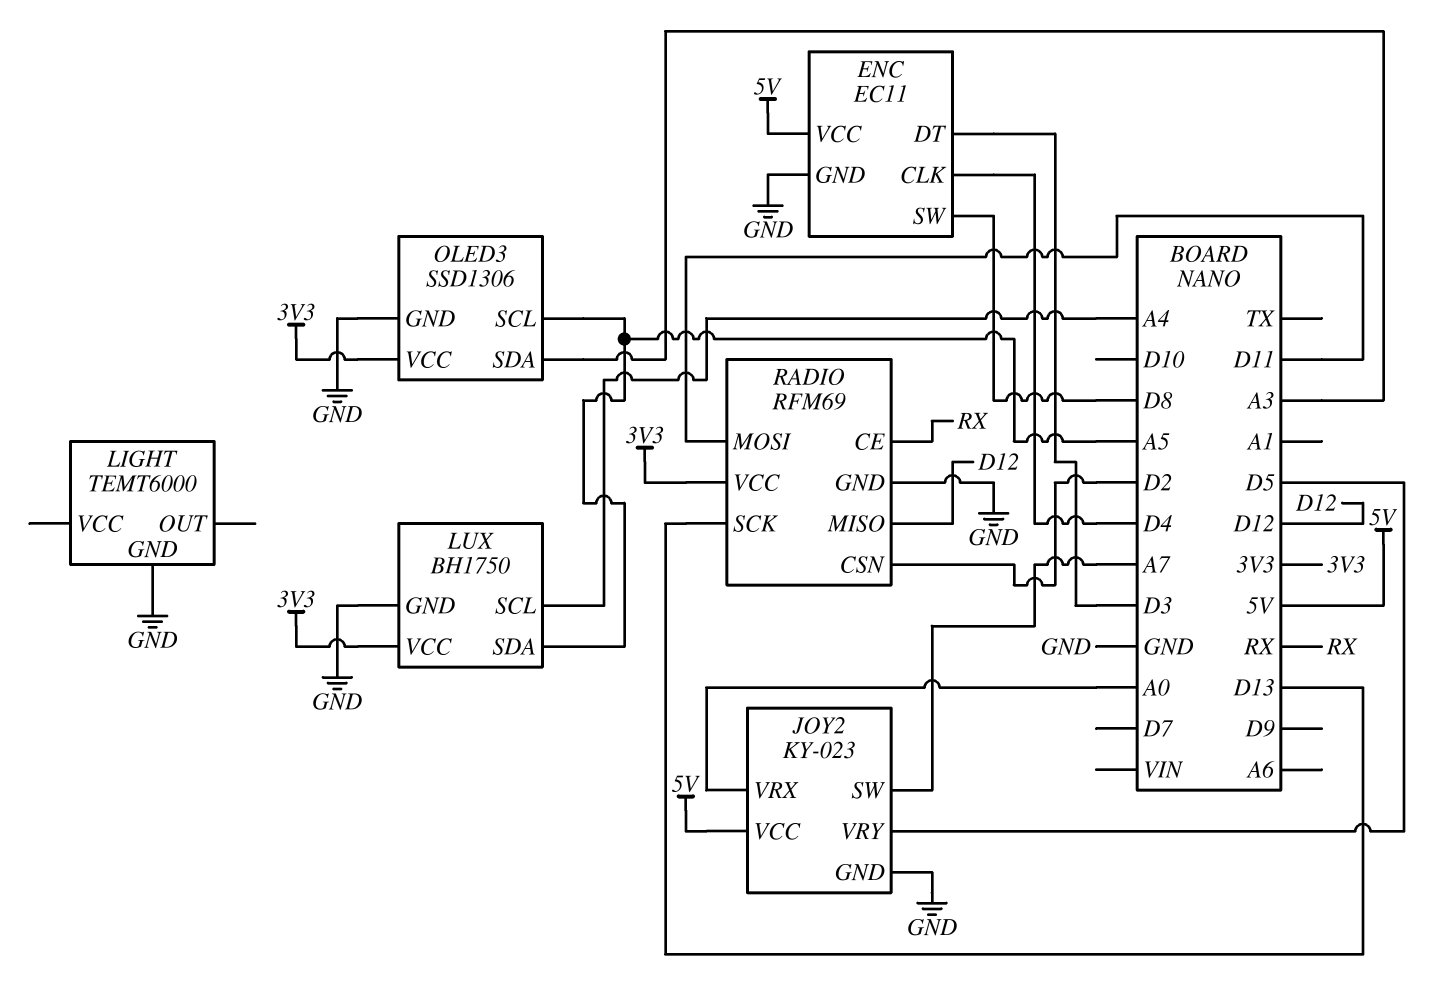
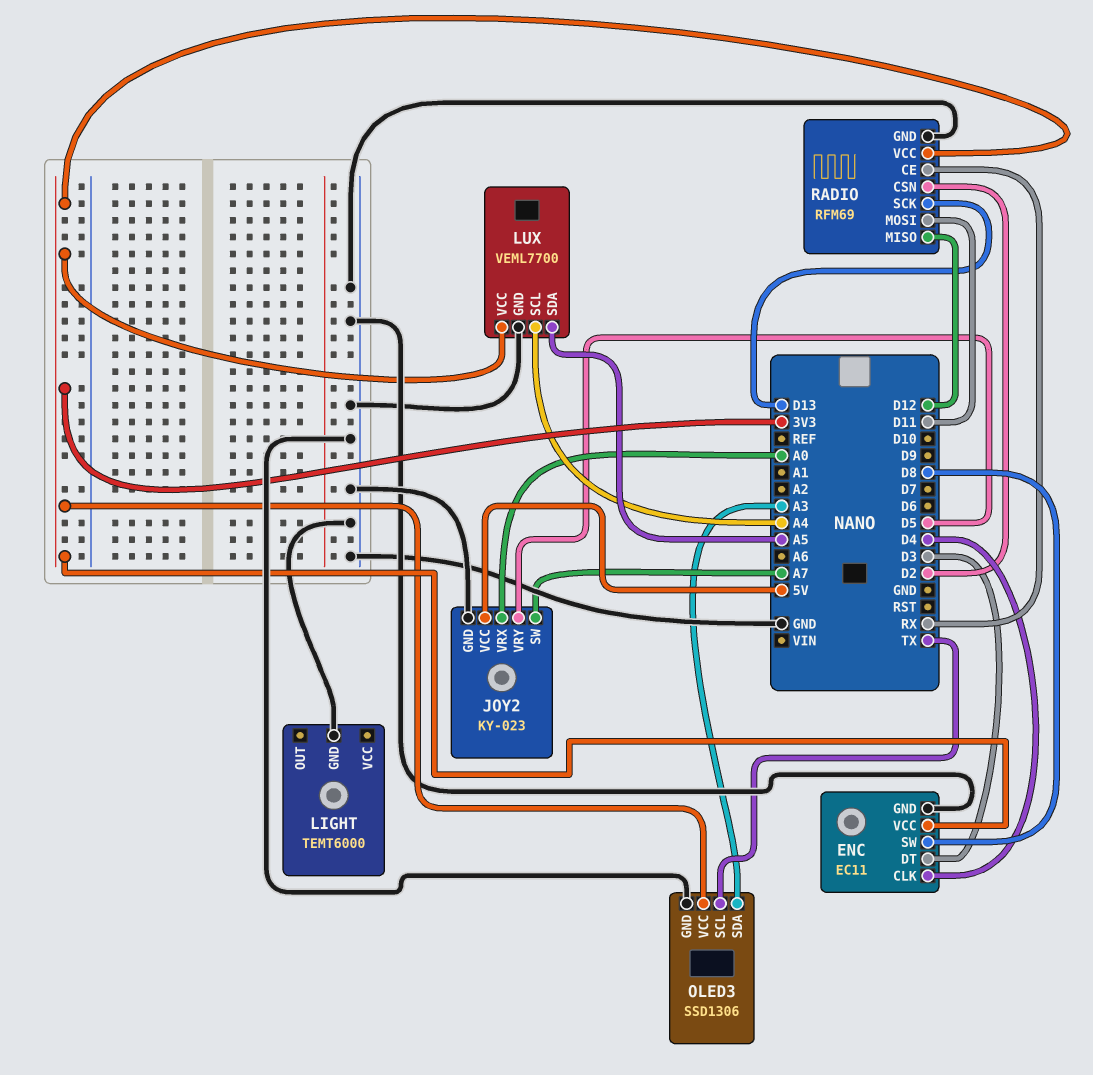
ENC pin VCC: 5V -> 3V3
LUX: BH1750 -> VEML7700
OLED3 pin SCL: A5 -> TX

